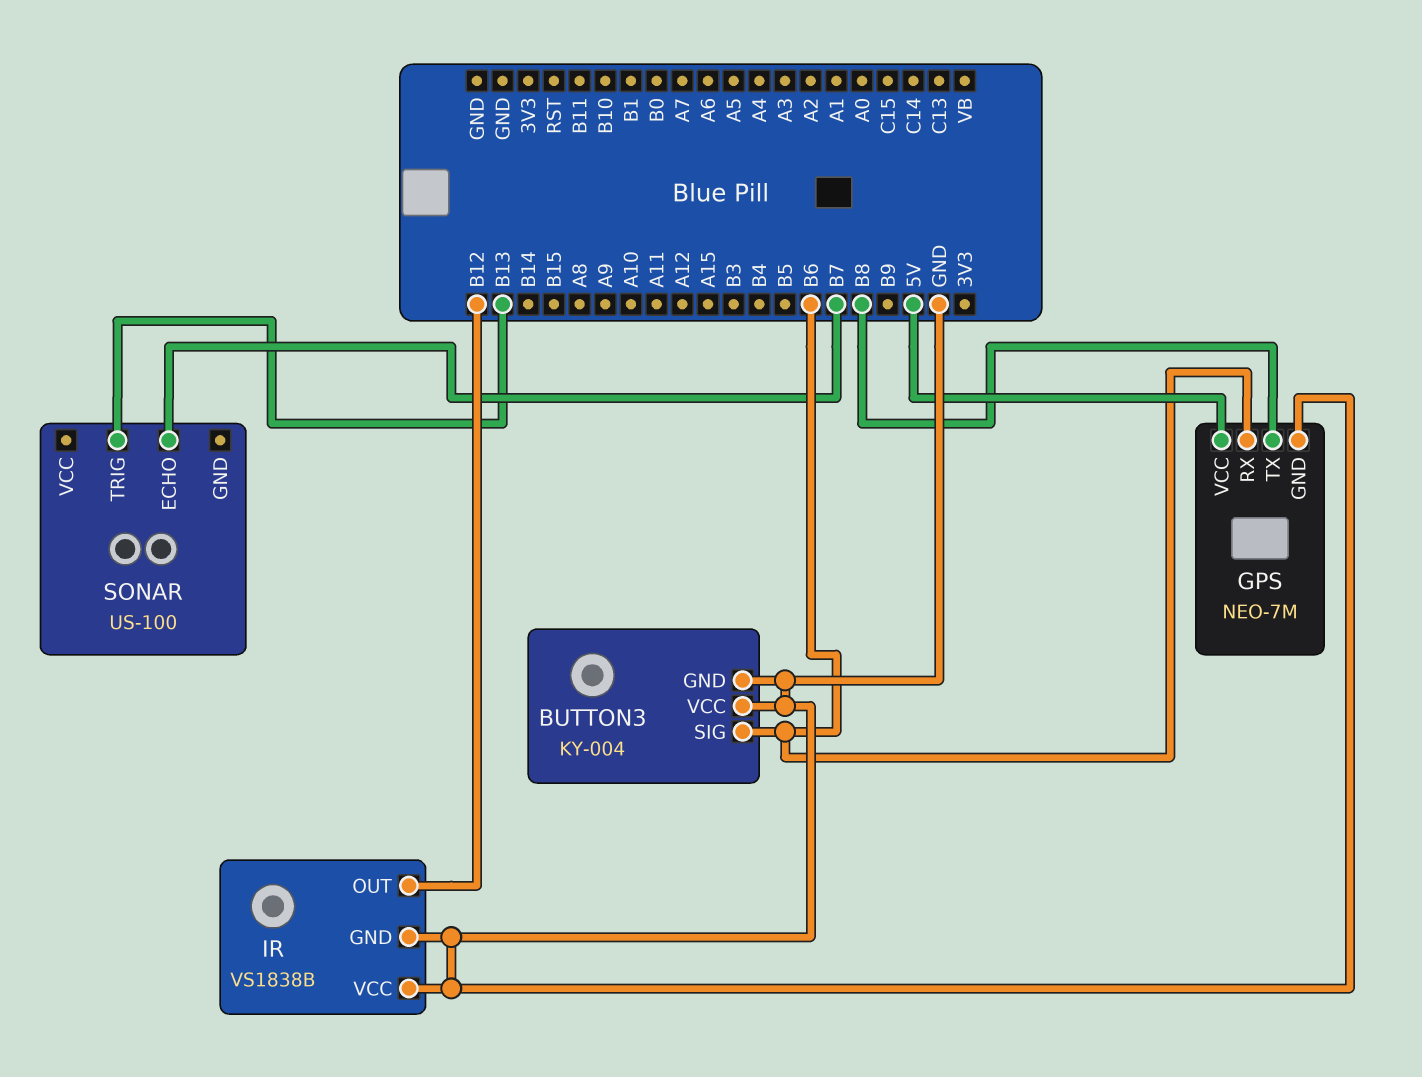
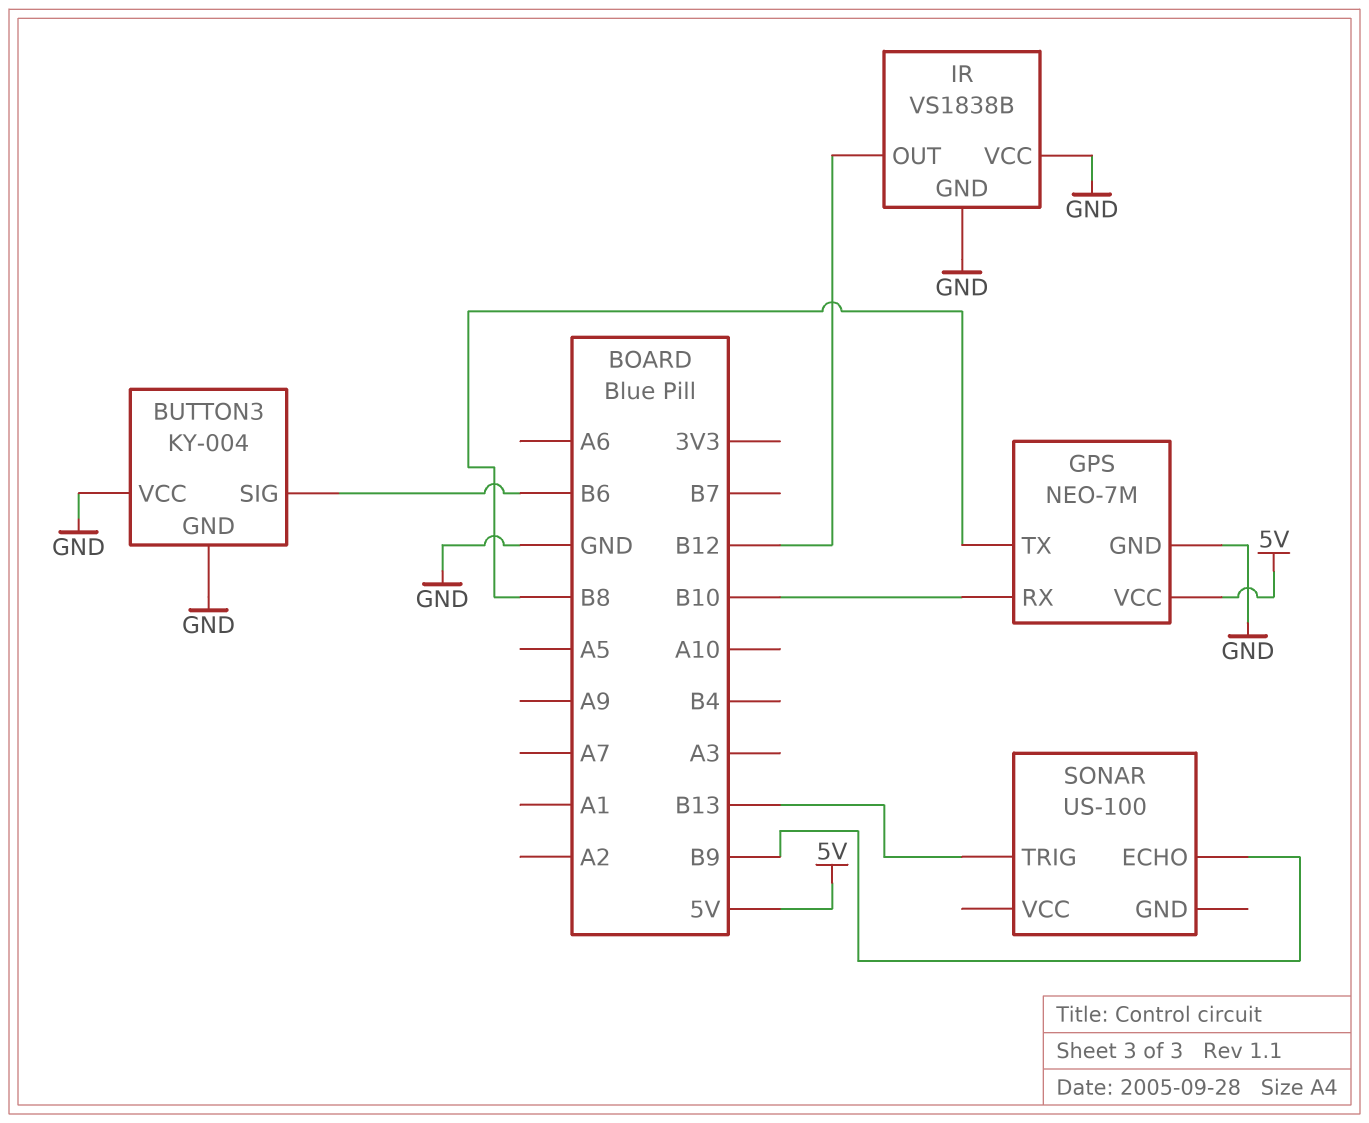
GPS pin RX: B6 -> B10
SONAR pin ECHO: B7 -> B9

